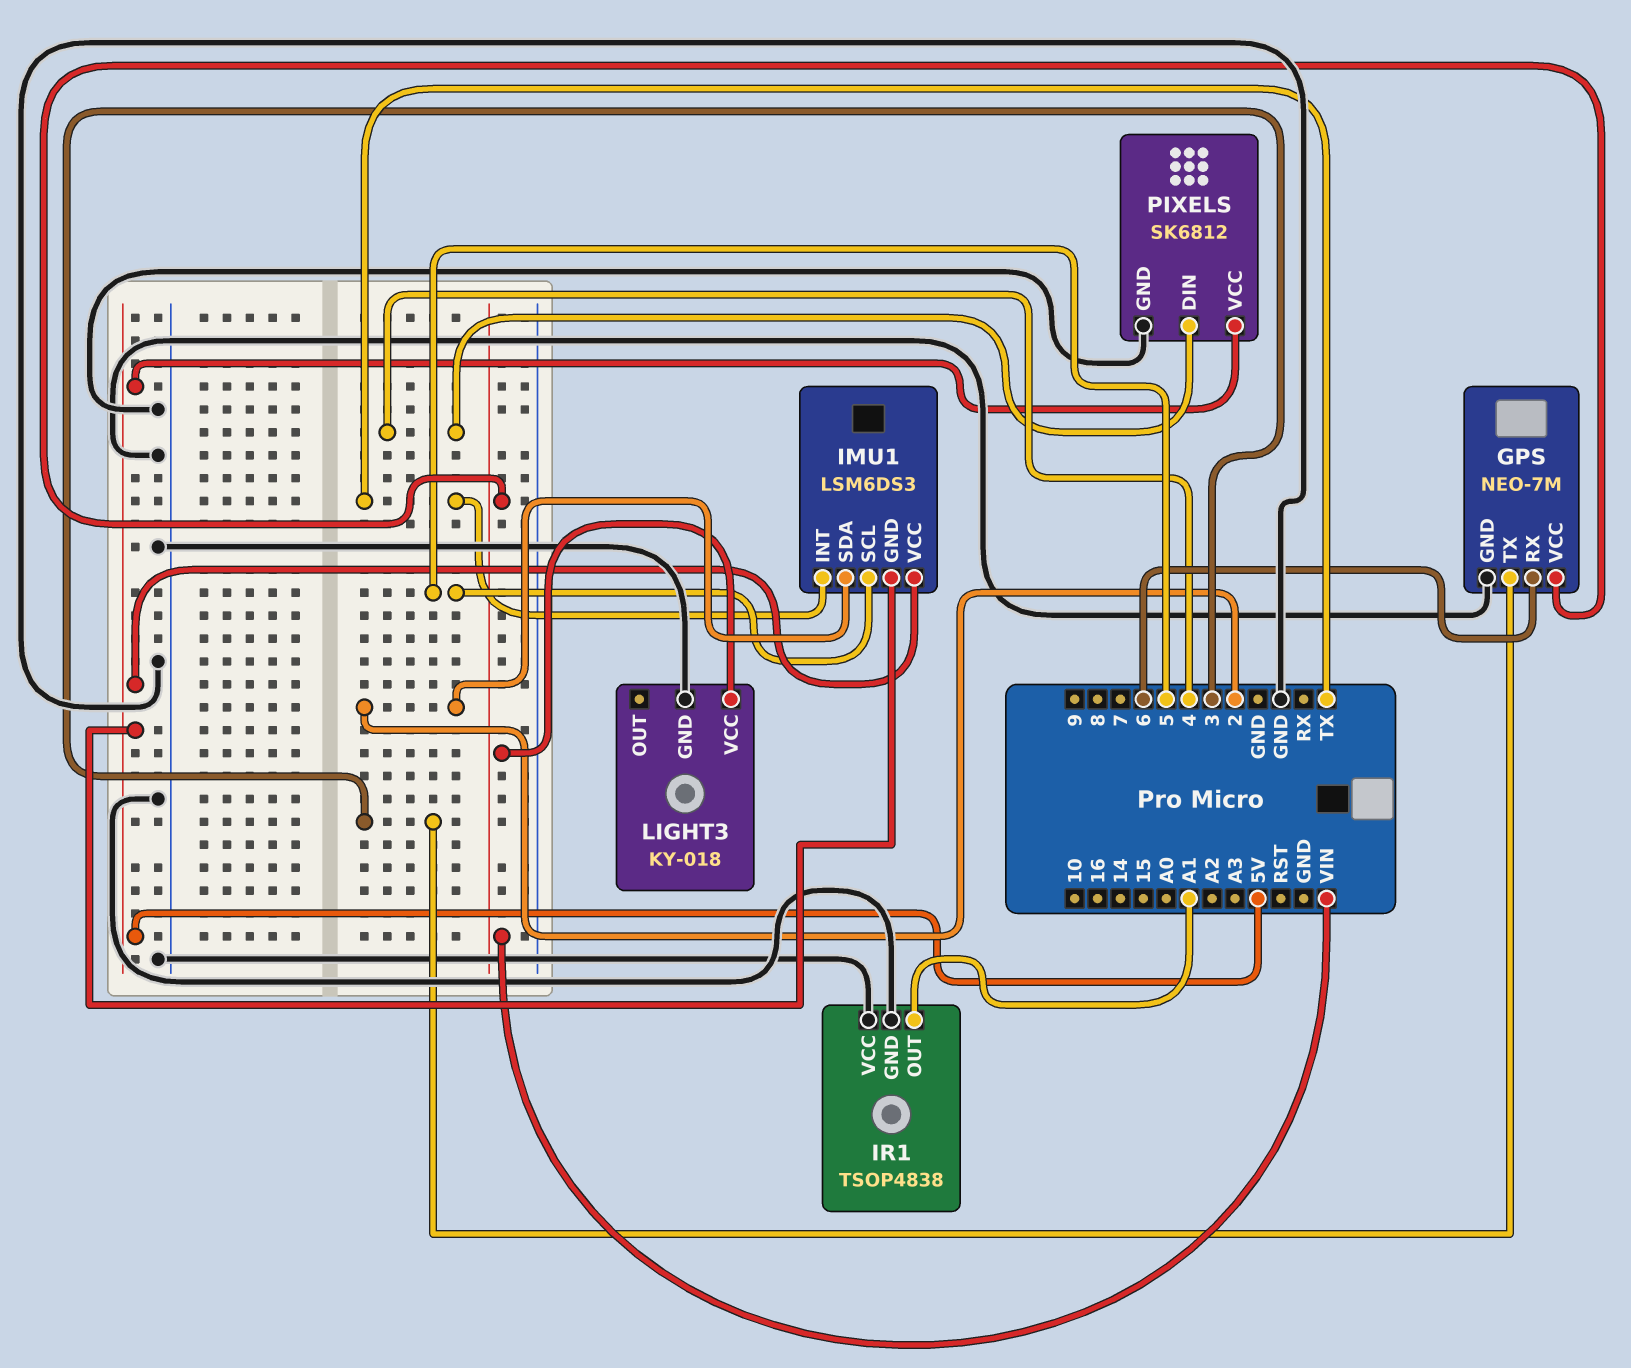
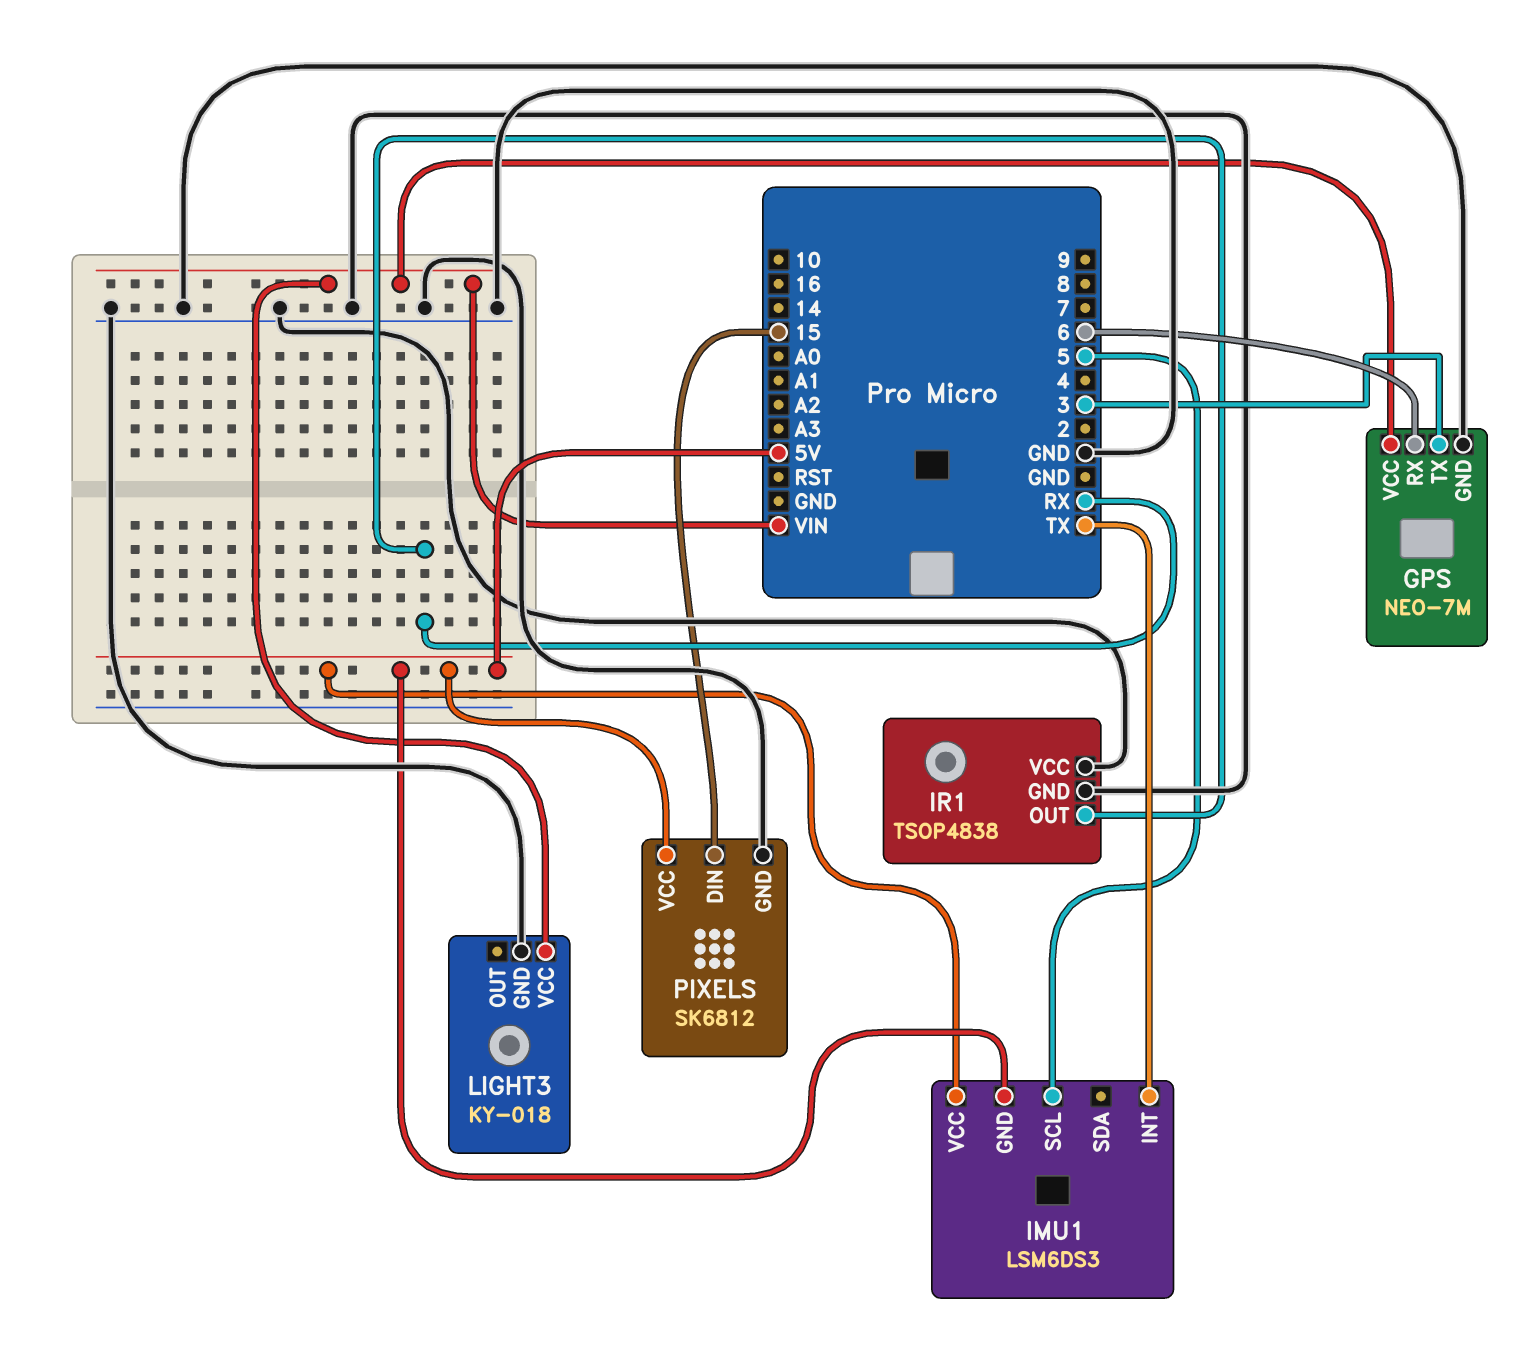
IMU1 pin SDA: 2 -> none
IR1 pin OUT: A1 -> RX
PIXELS pin DIN: 4 -> 15

